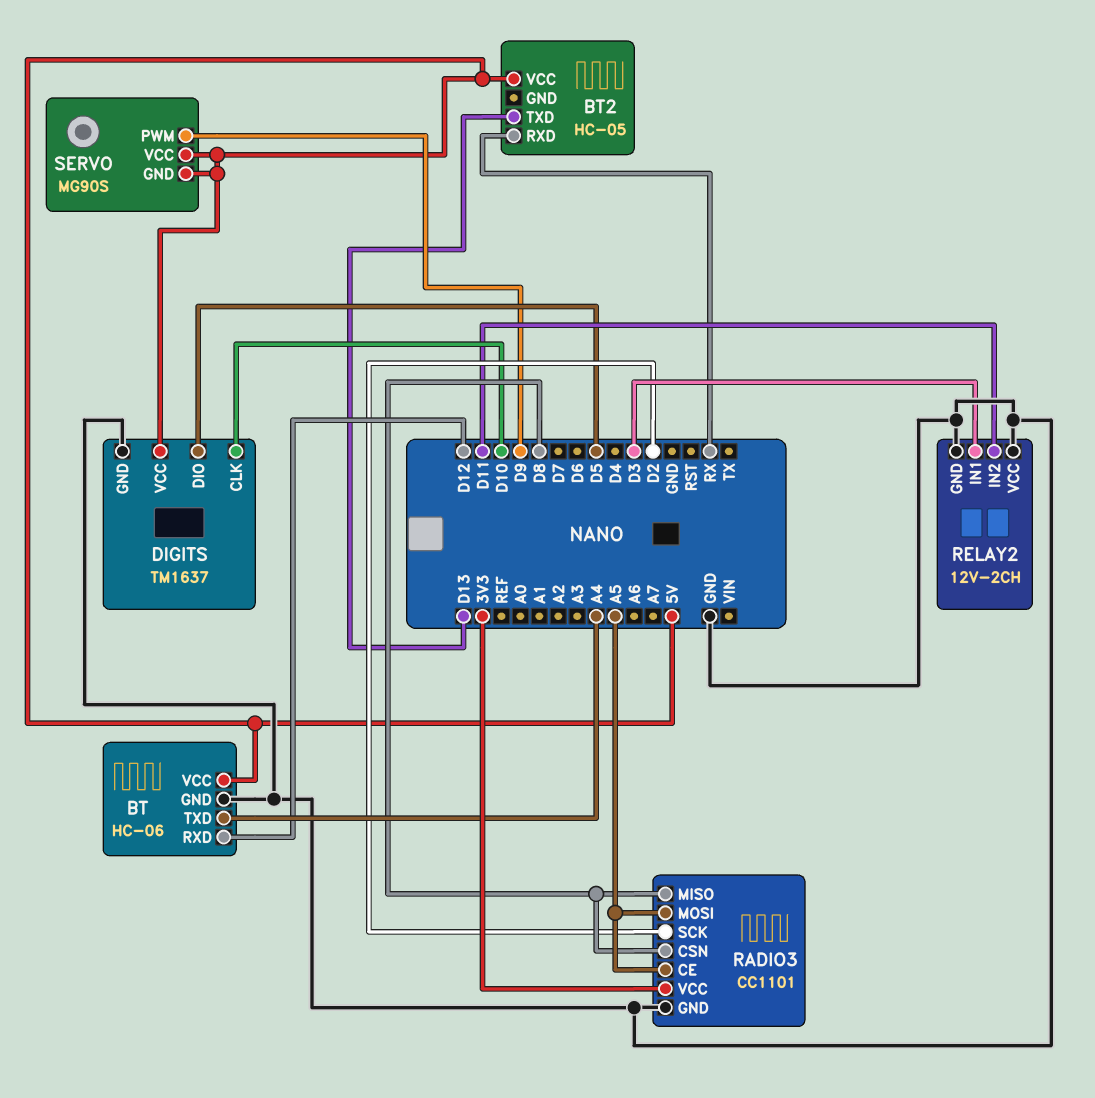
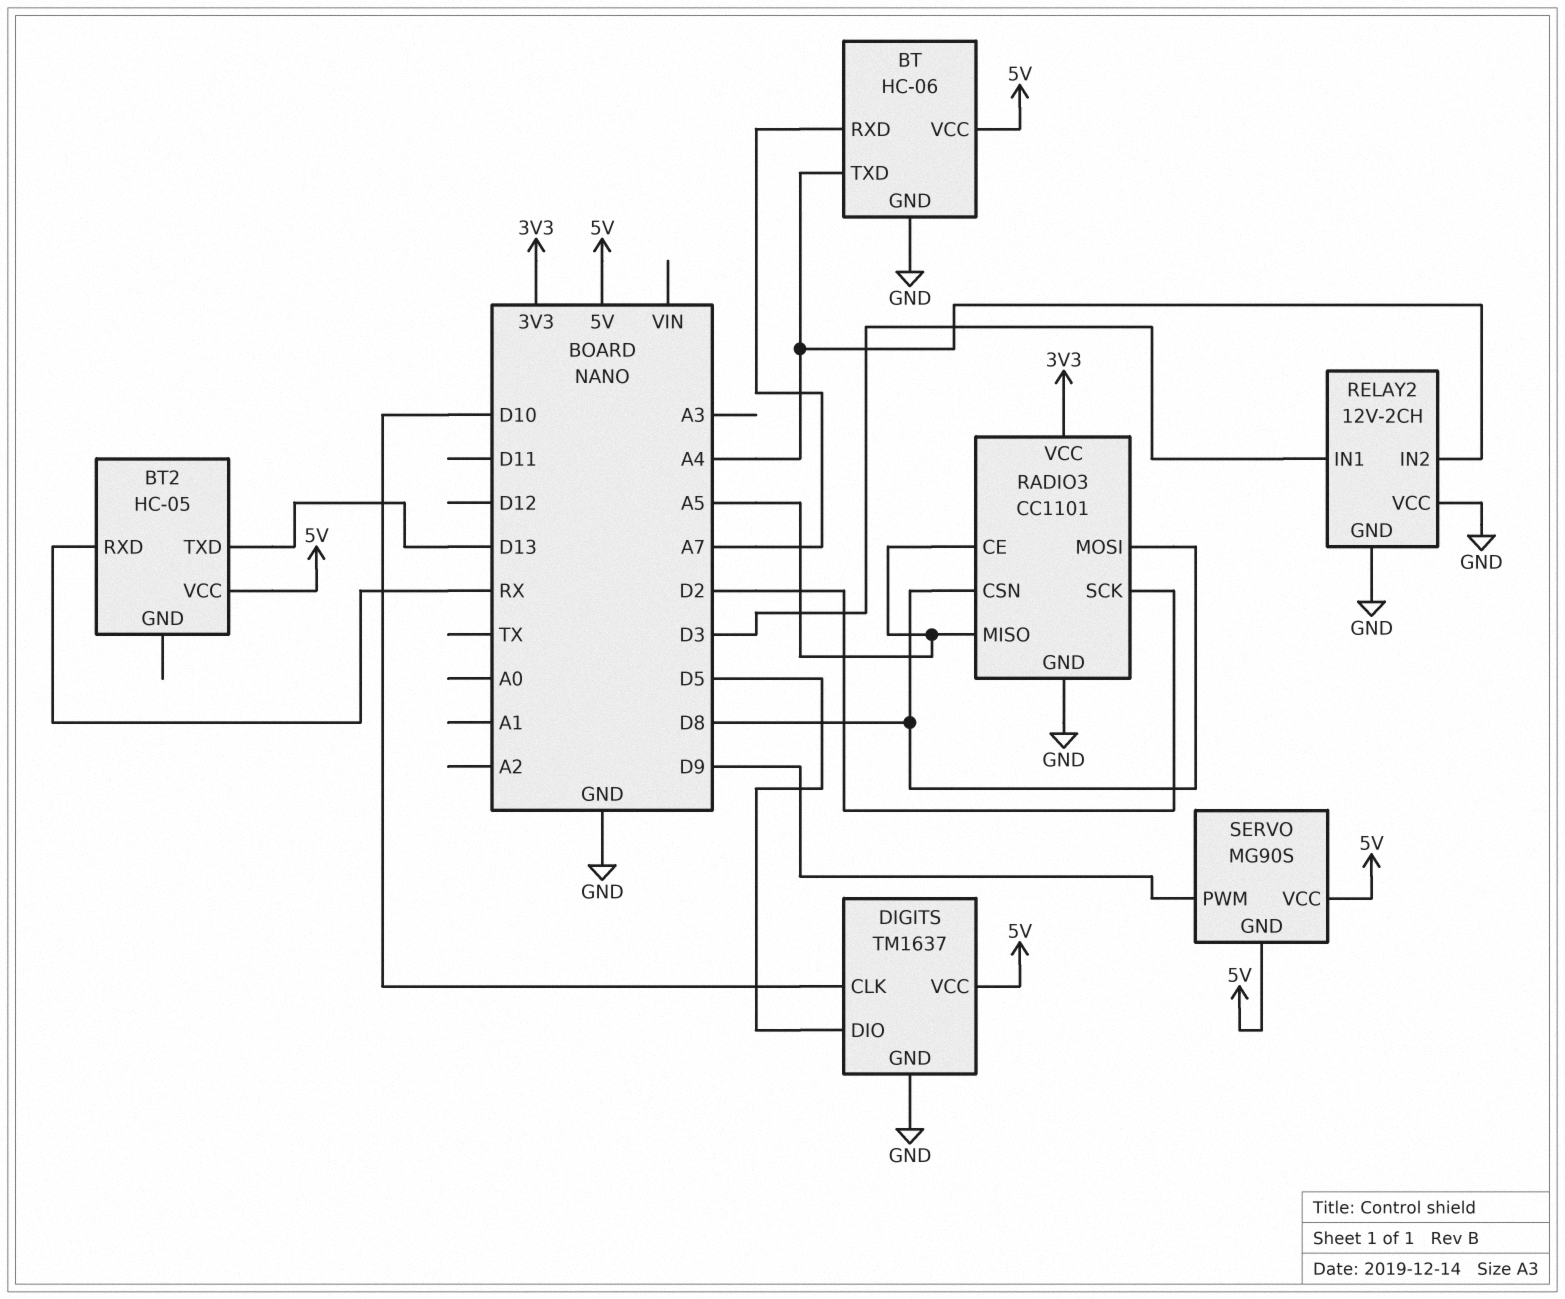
BT pin RXD: D12 -> A7
RADIO3 pin MISO: D8 -> A5
RADIO3 pin MOSI: A5 -> D8
RELAY2 pin IN2: D11 -> A4

